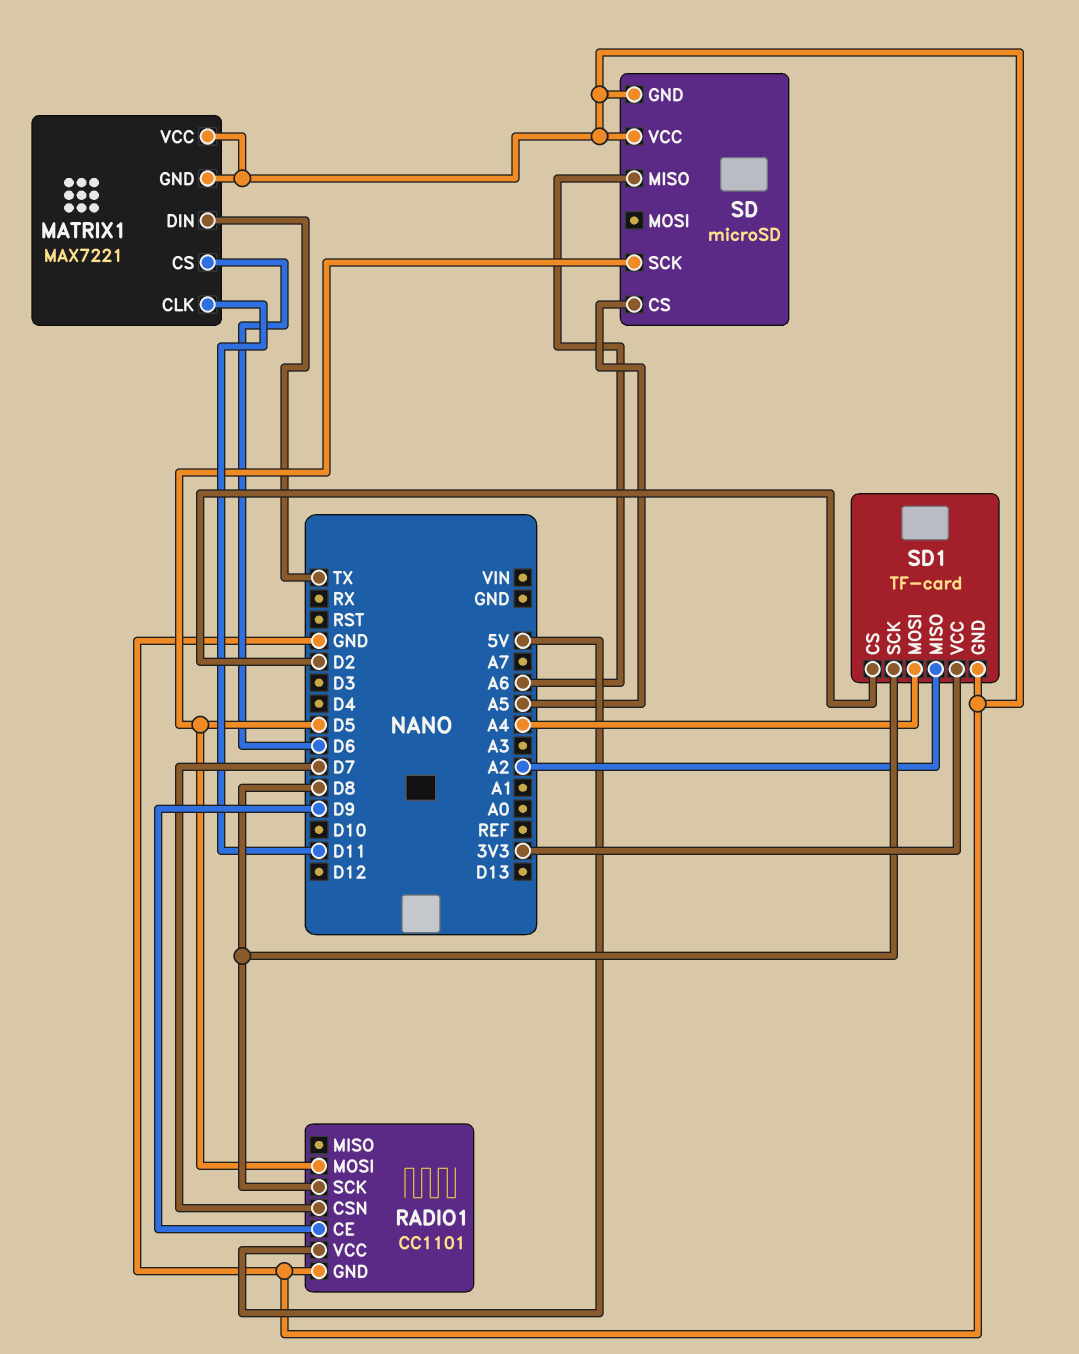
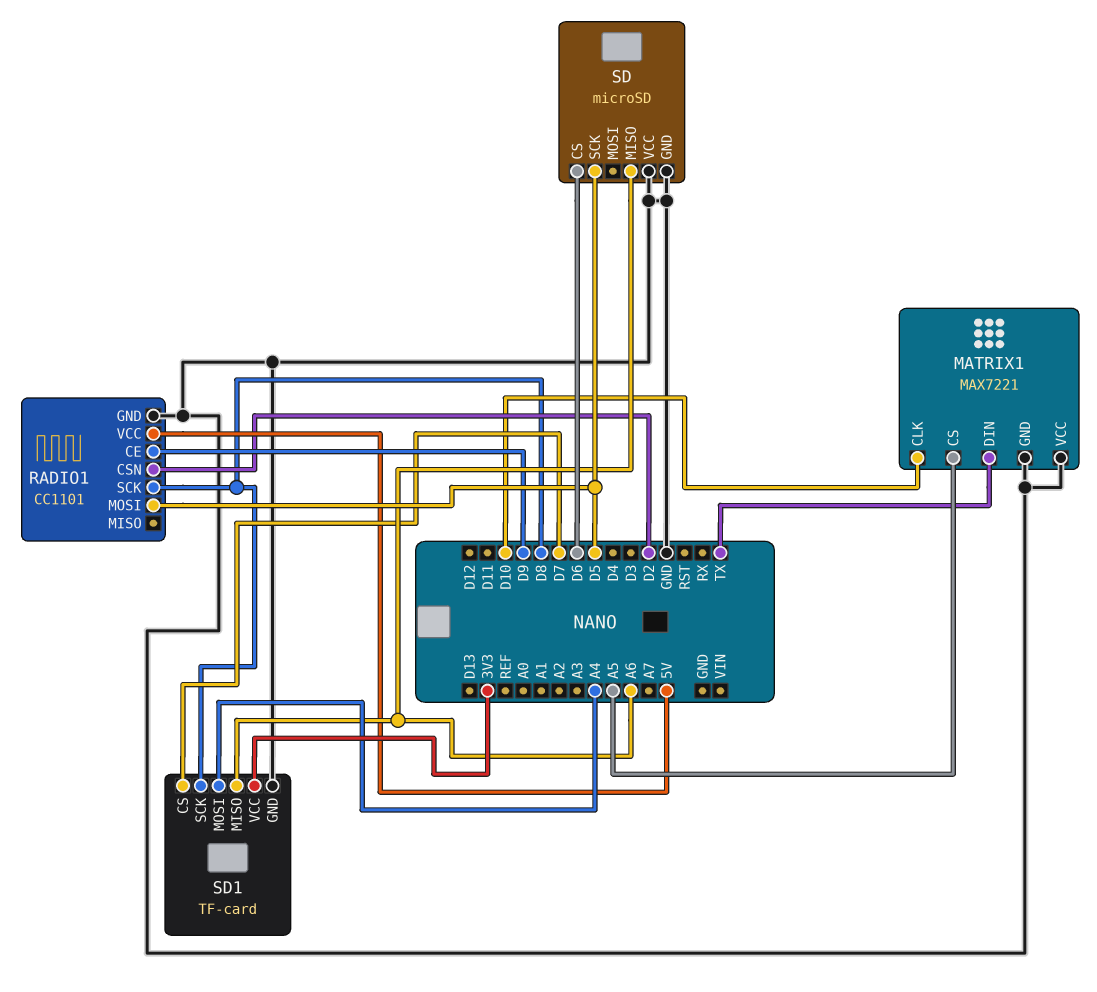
MATRIX1 pin CLK: D11 -> D10
MATRIX1 pin CS: D6 -> A5
RADIO1 pin CSN: D7 -> D2
SD pin CS: A5 -> D6
SD1 pin CS: D2 -> D7
SD1 pin MISO: A2 -> A6

